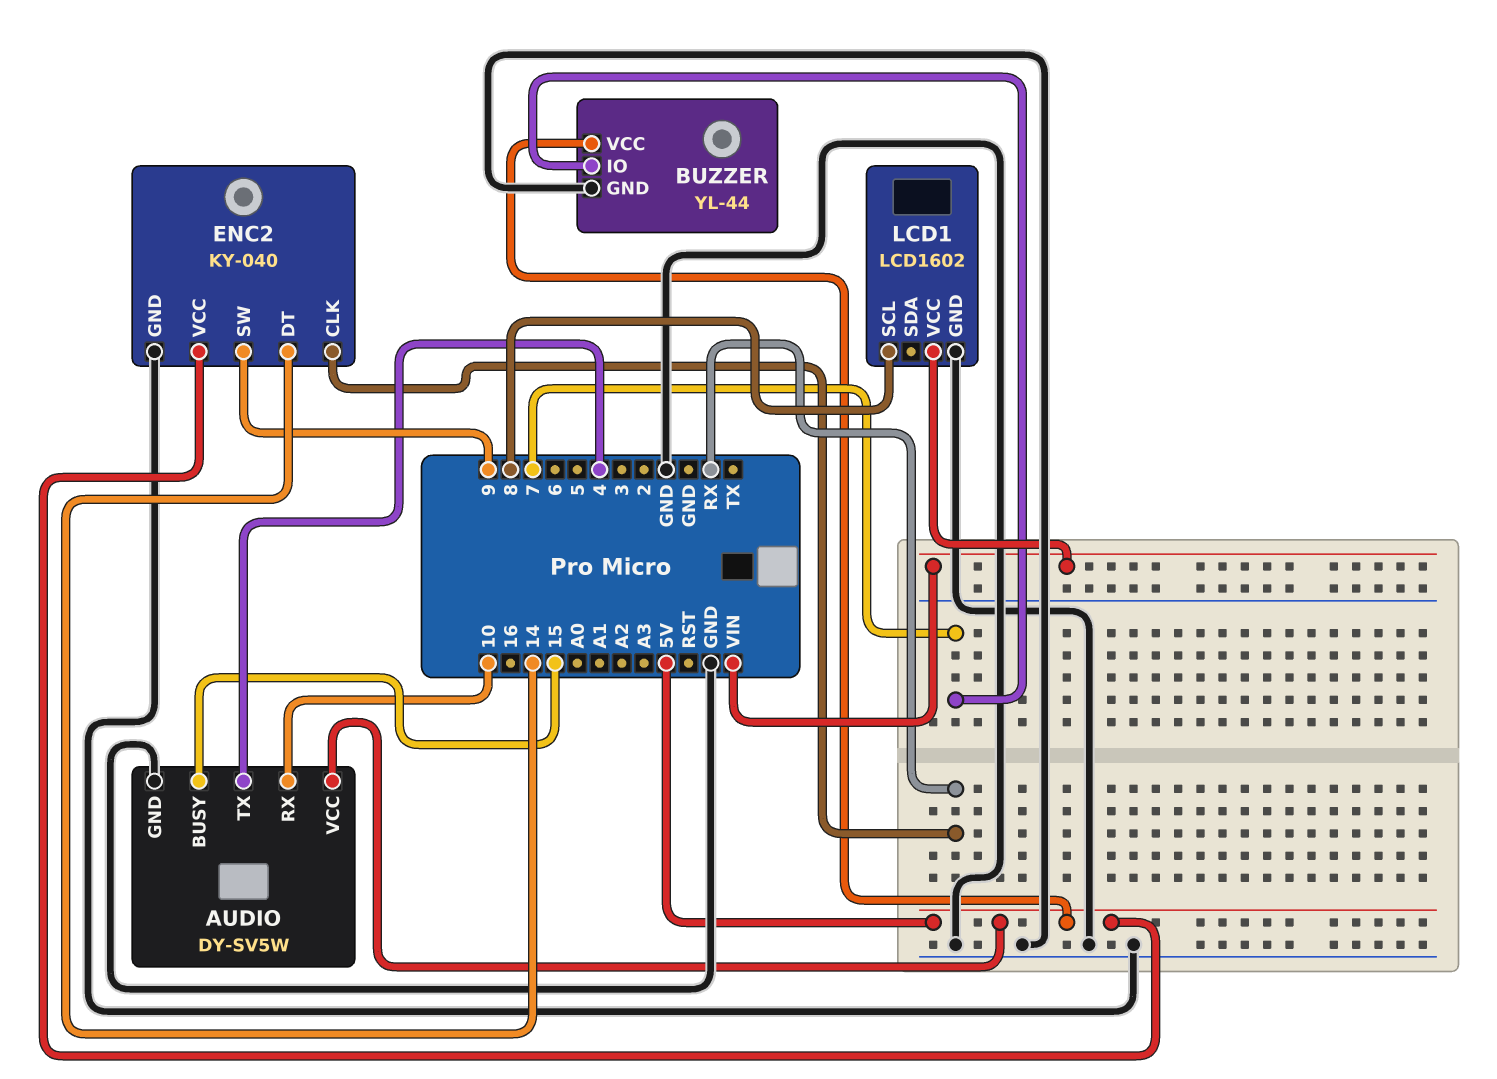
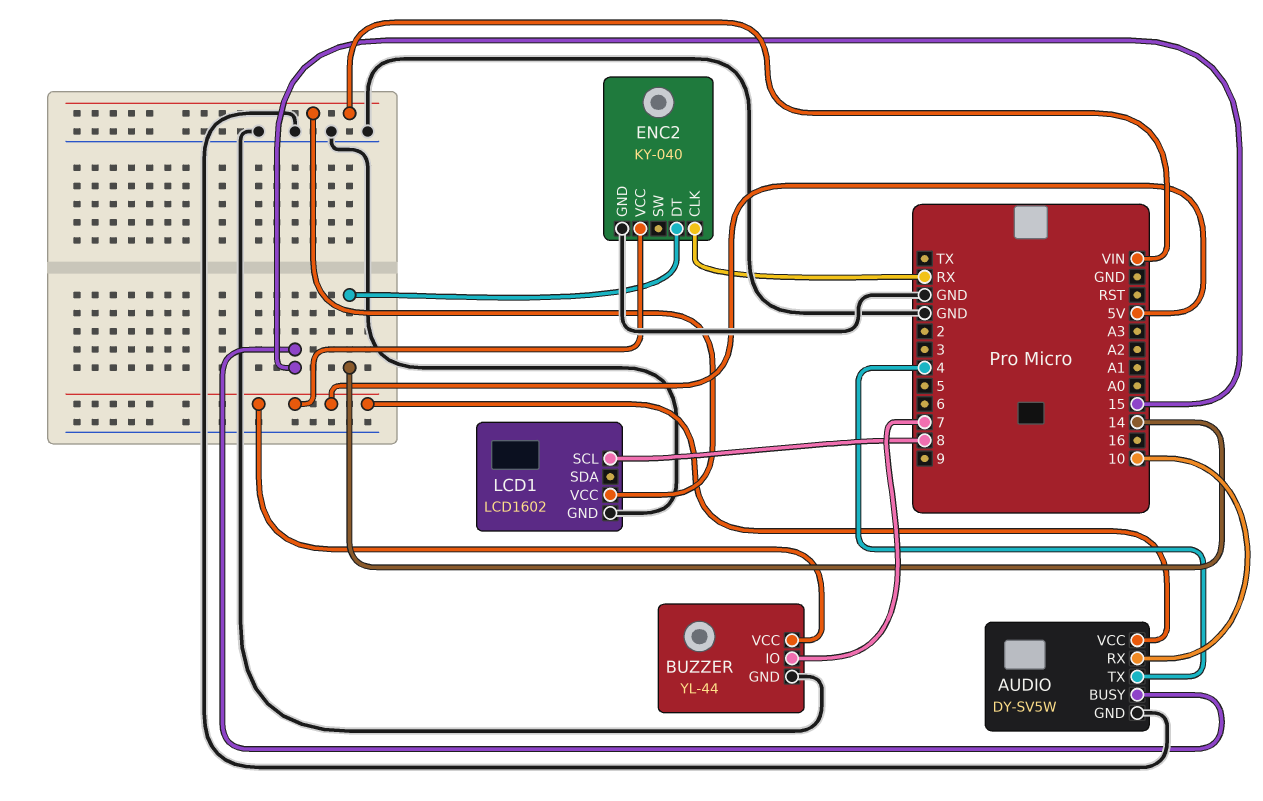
ENC2 pin SW: 9 -> none

